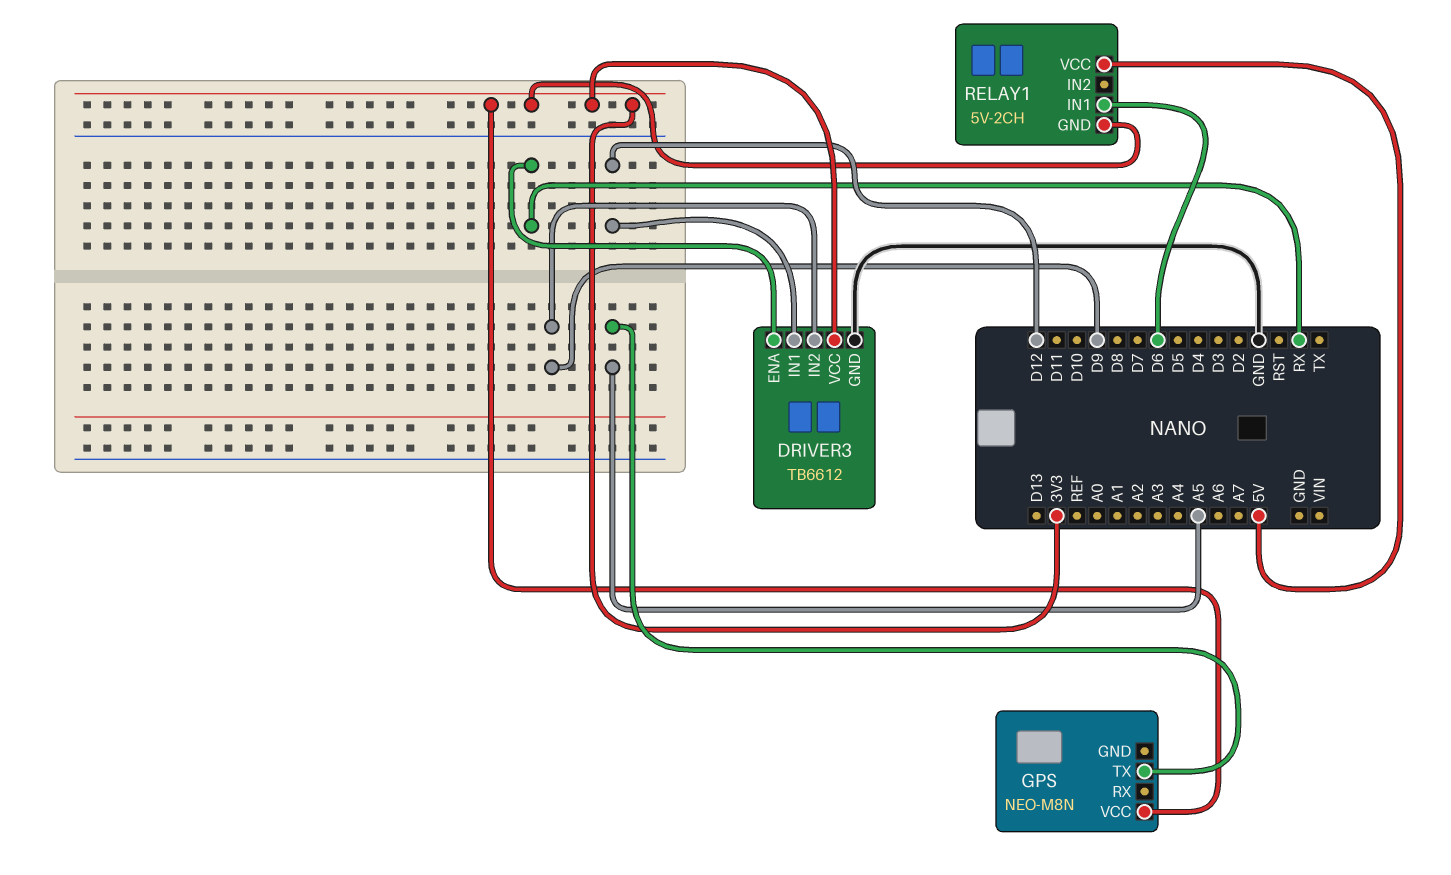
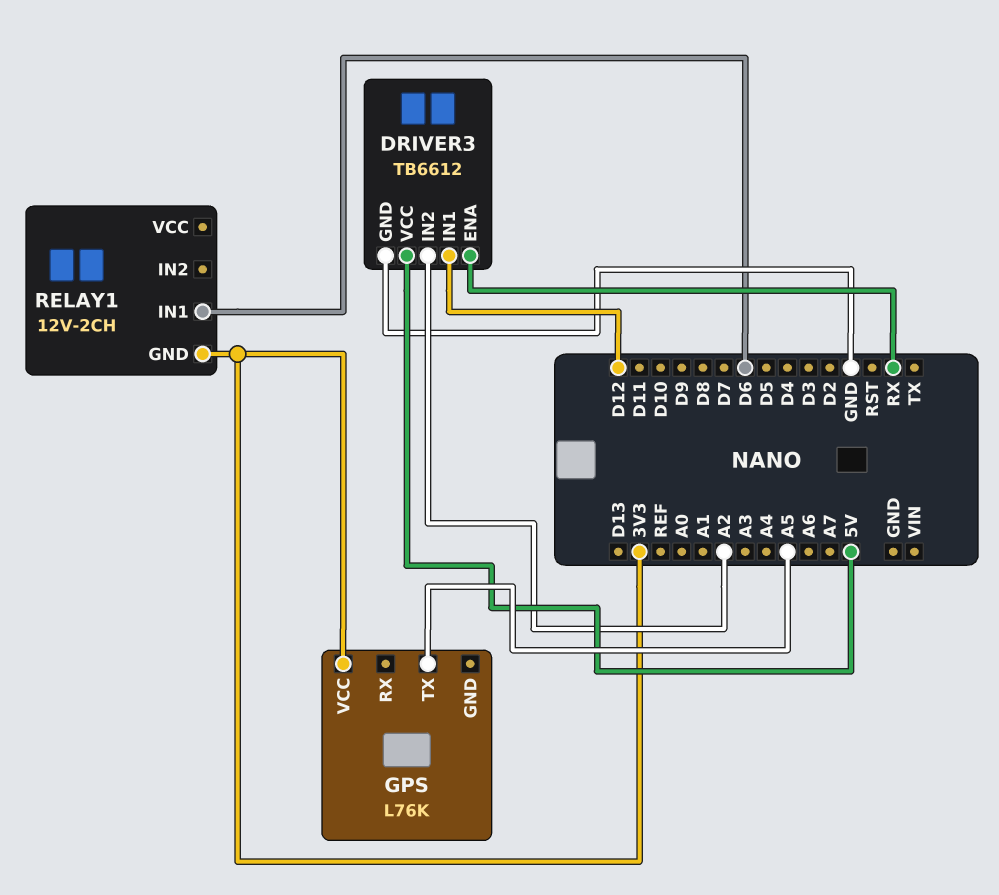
DRIVER3 pin IN2: D9 -> A2
DRIVER3 pin VCC: 3V3 -> 5V
GPS: NEO-M8N -> L76K
RELAY1: 5V-2CH -> 12V-2CH
RELAY1 pin VCC: 5V -> none

